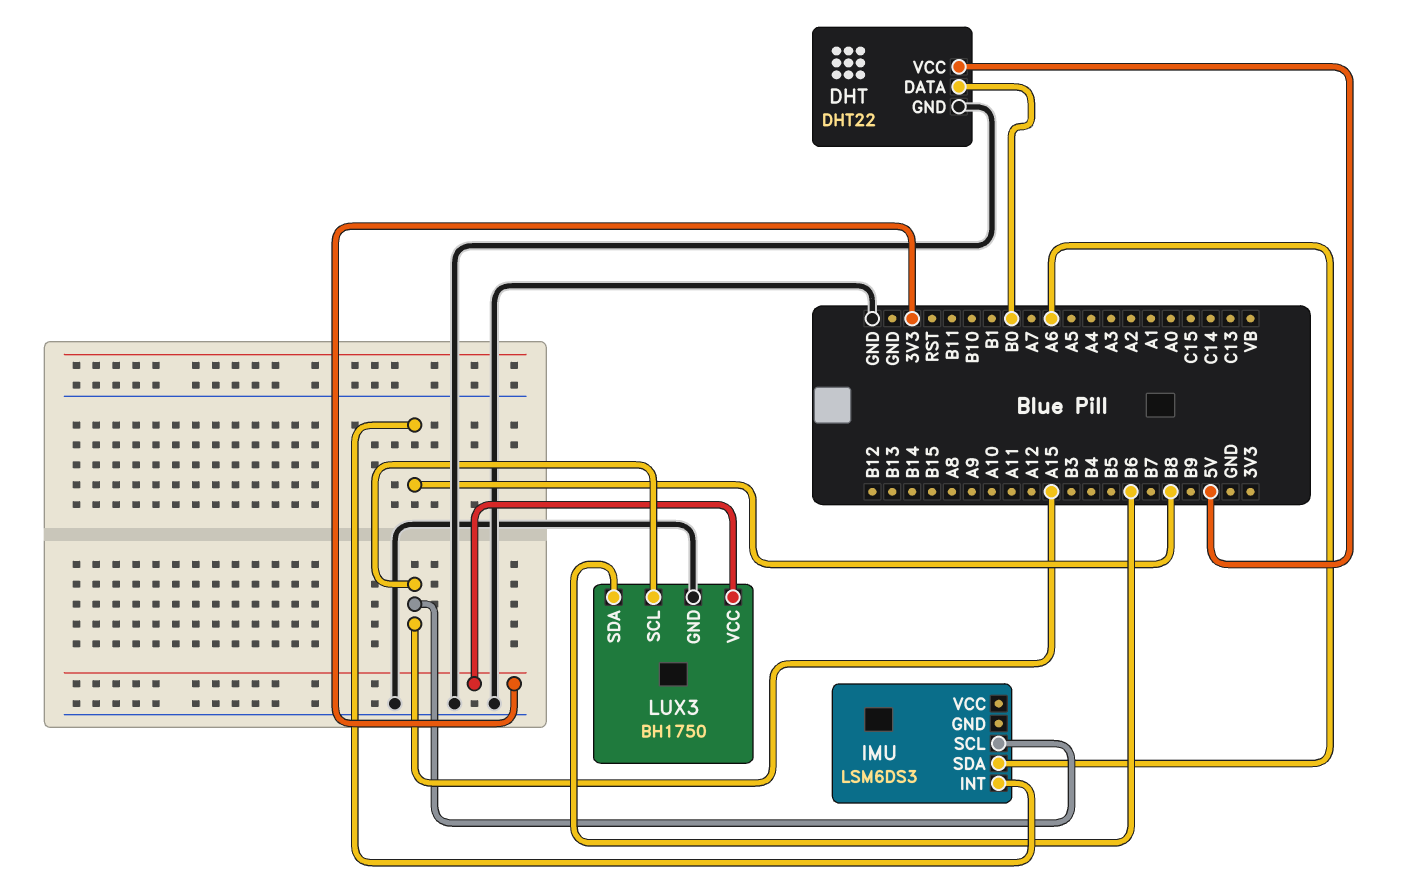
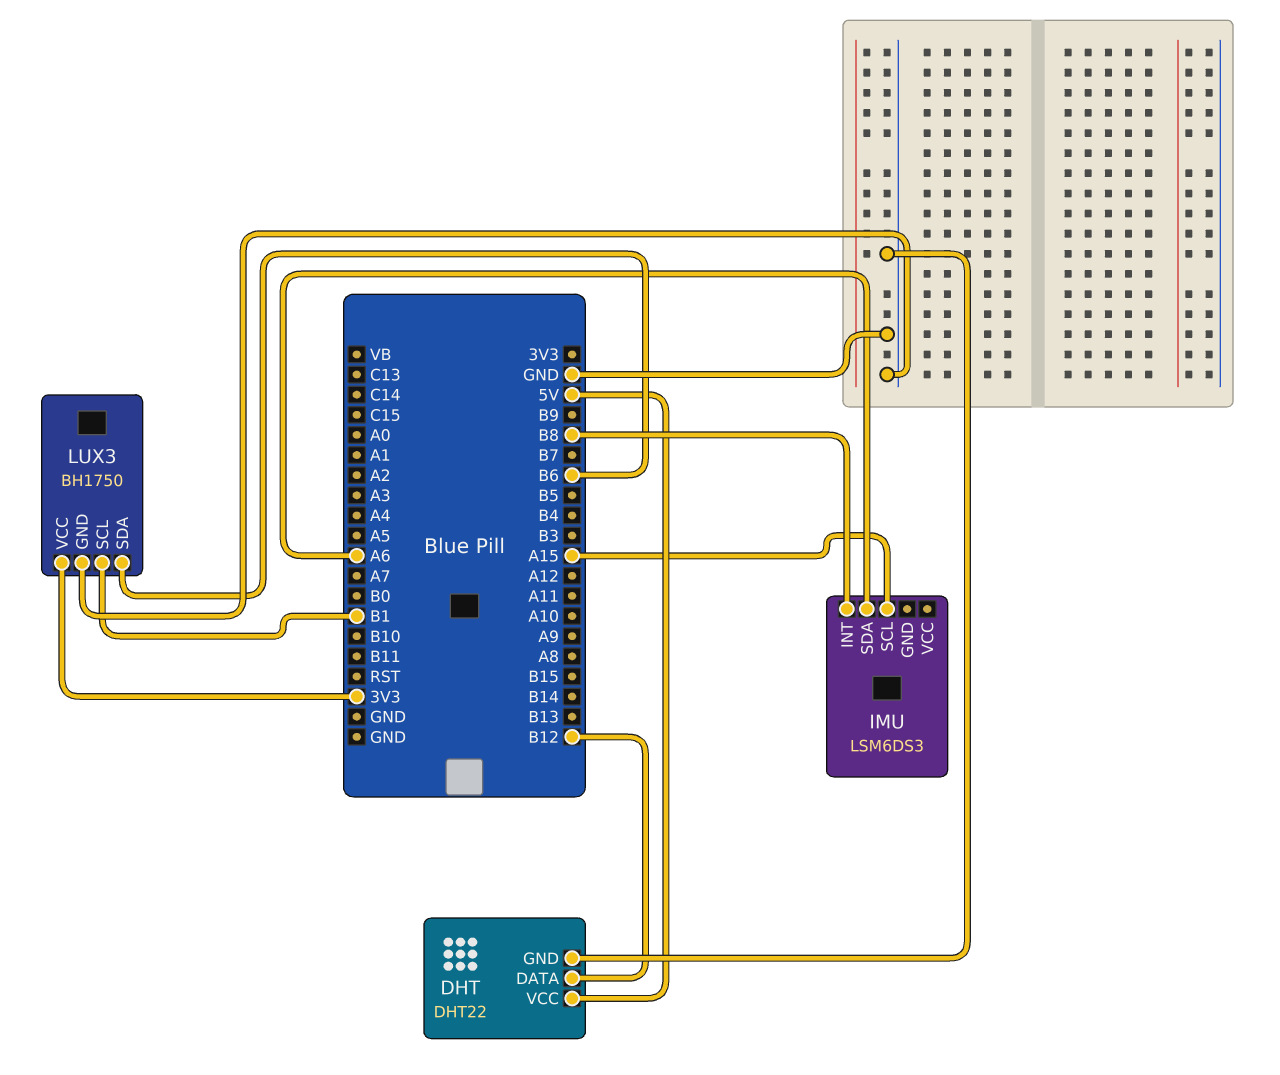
DHT pin DATA: B0 -> B12
LUX3 pin SCL: A15 -> B1

